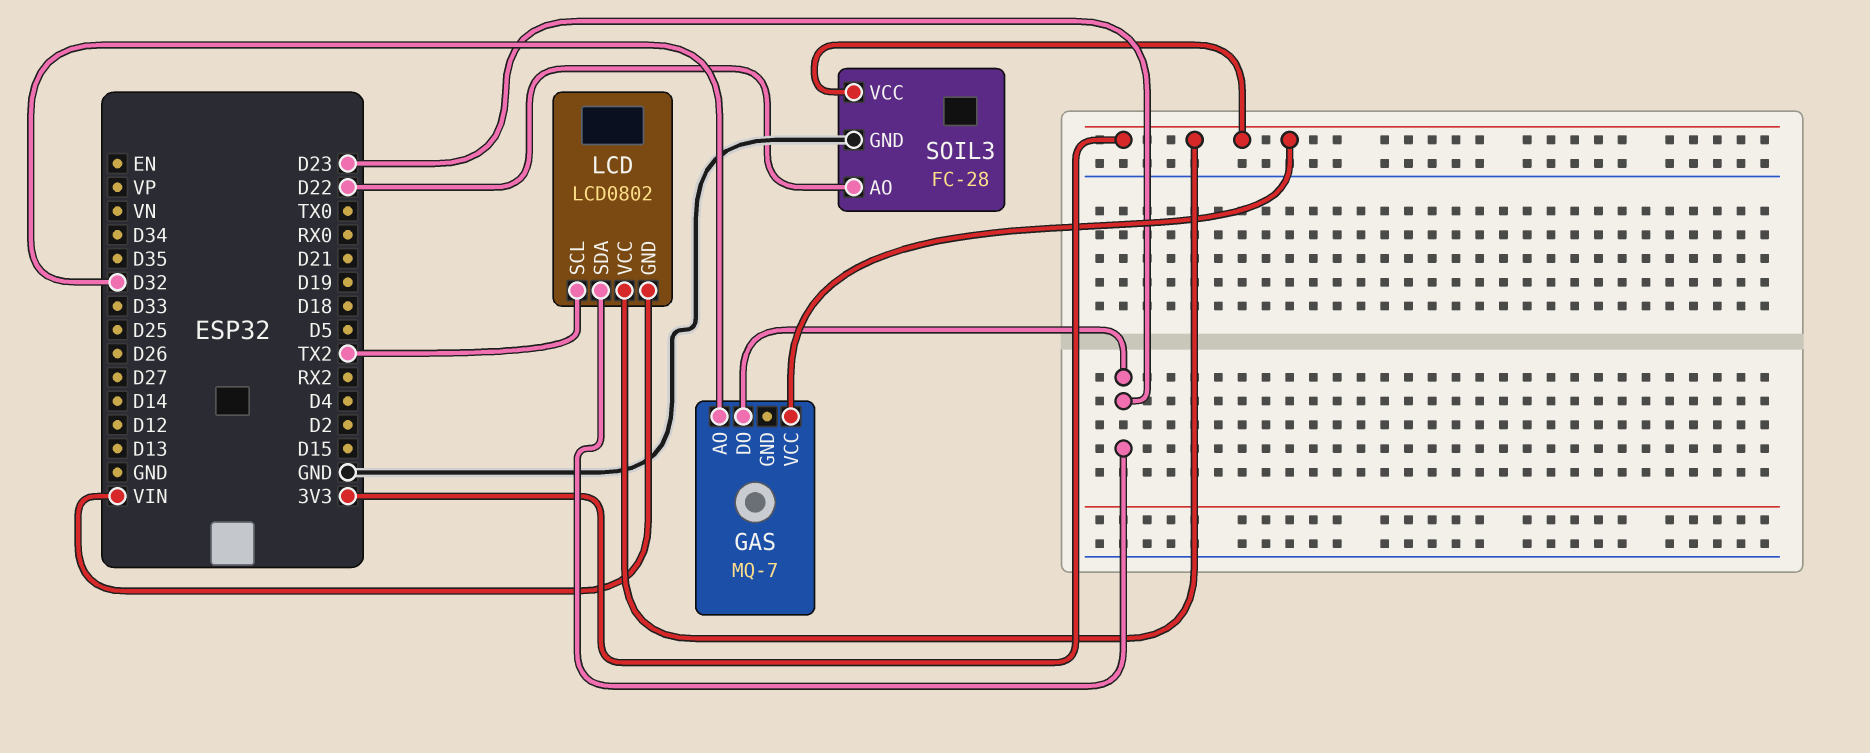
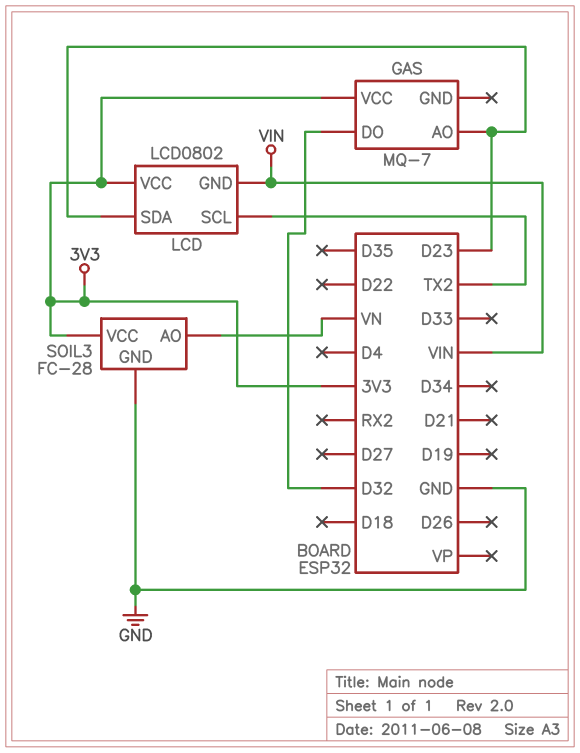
GAS pin AO: D32 -> D23
GAS pin DO: D23 -> D32
SOIL3 pin AO: D22 -> VN

